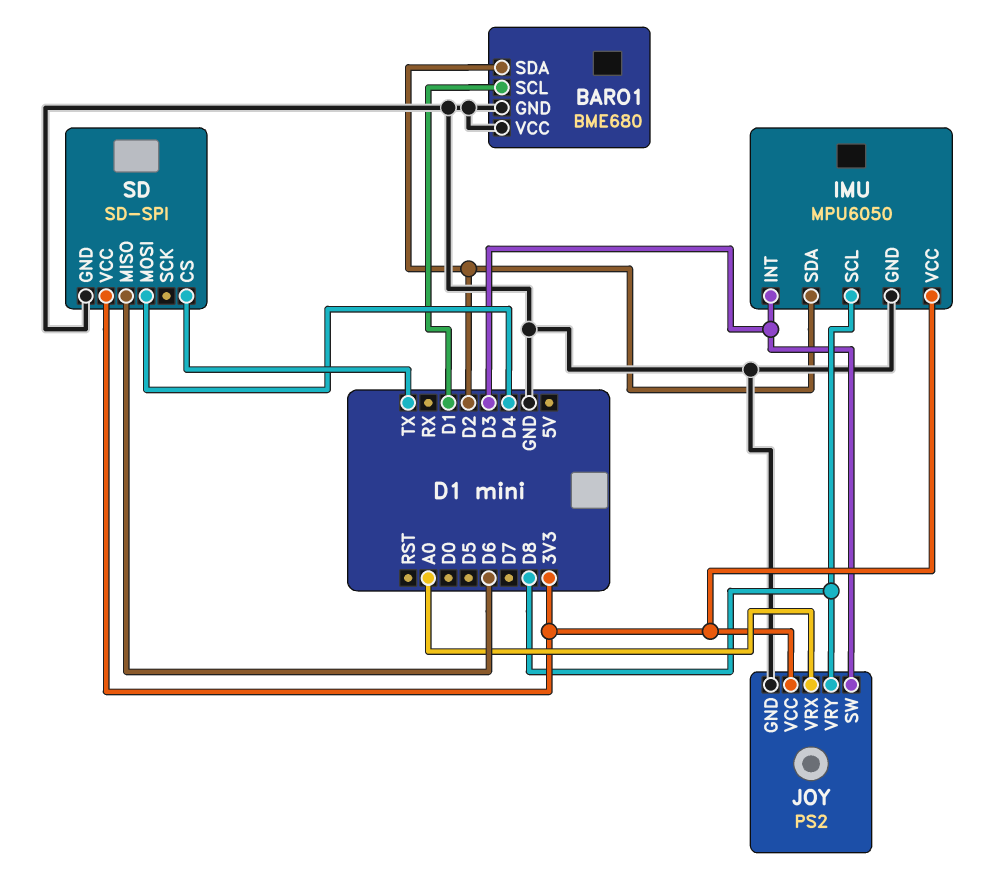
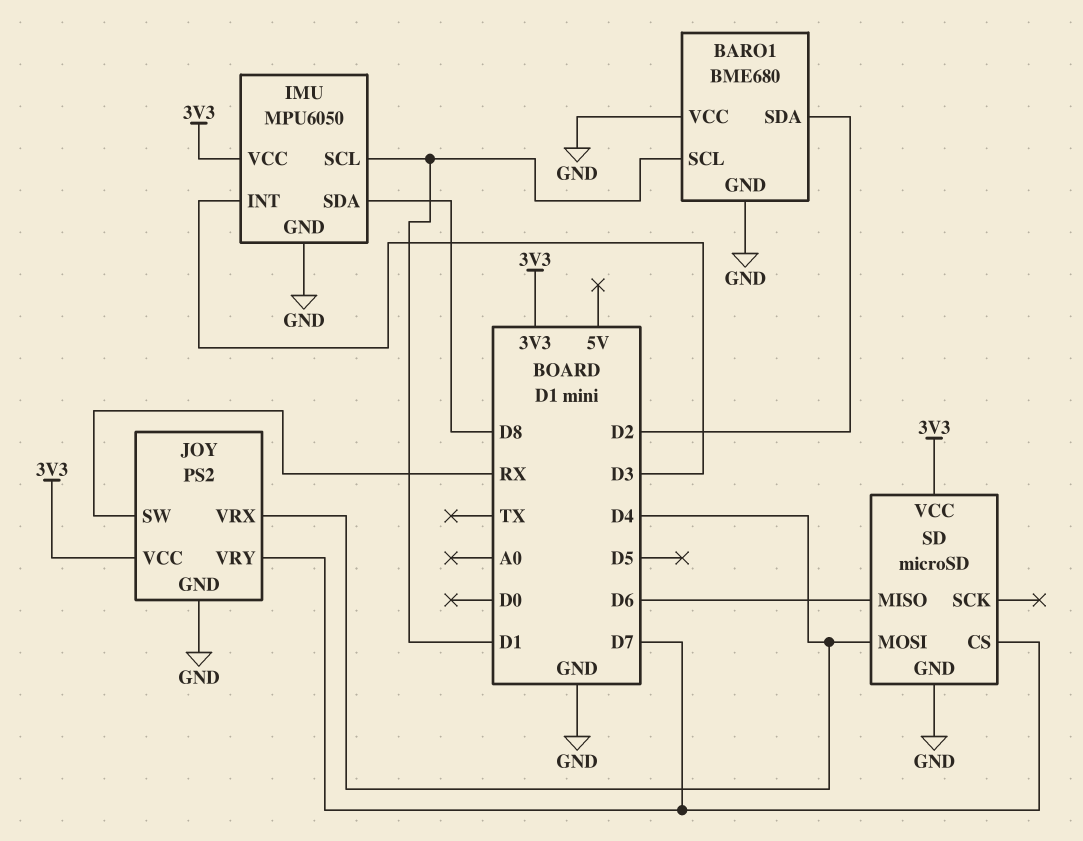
IMU pin SCL: D8 -> D1
IMU pin SDA: D2 -> D8
JOY pin SW: D3 -> RX
JOY pin VRX: A0 -> D4
JOY pin VRY: D8 -> D7
SD: SD-SPI -> microSD
SD pin CS: TX -> D7

